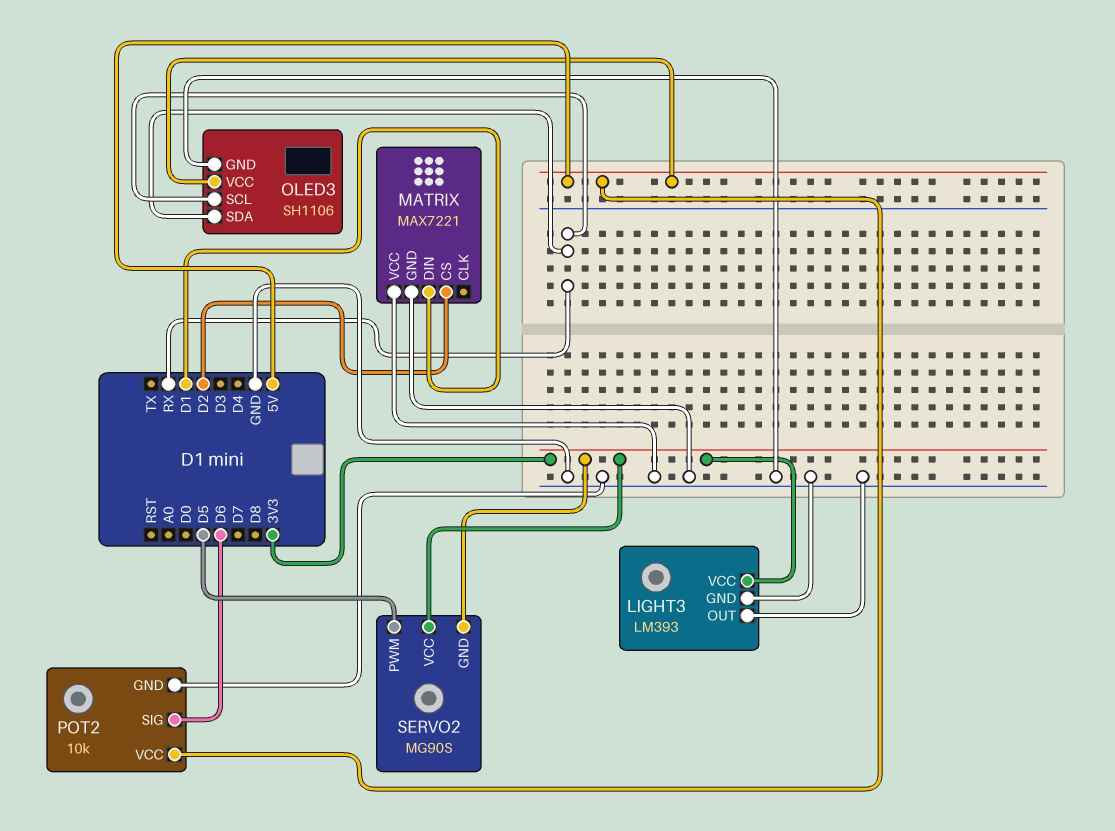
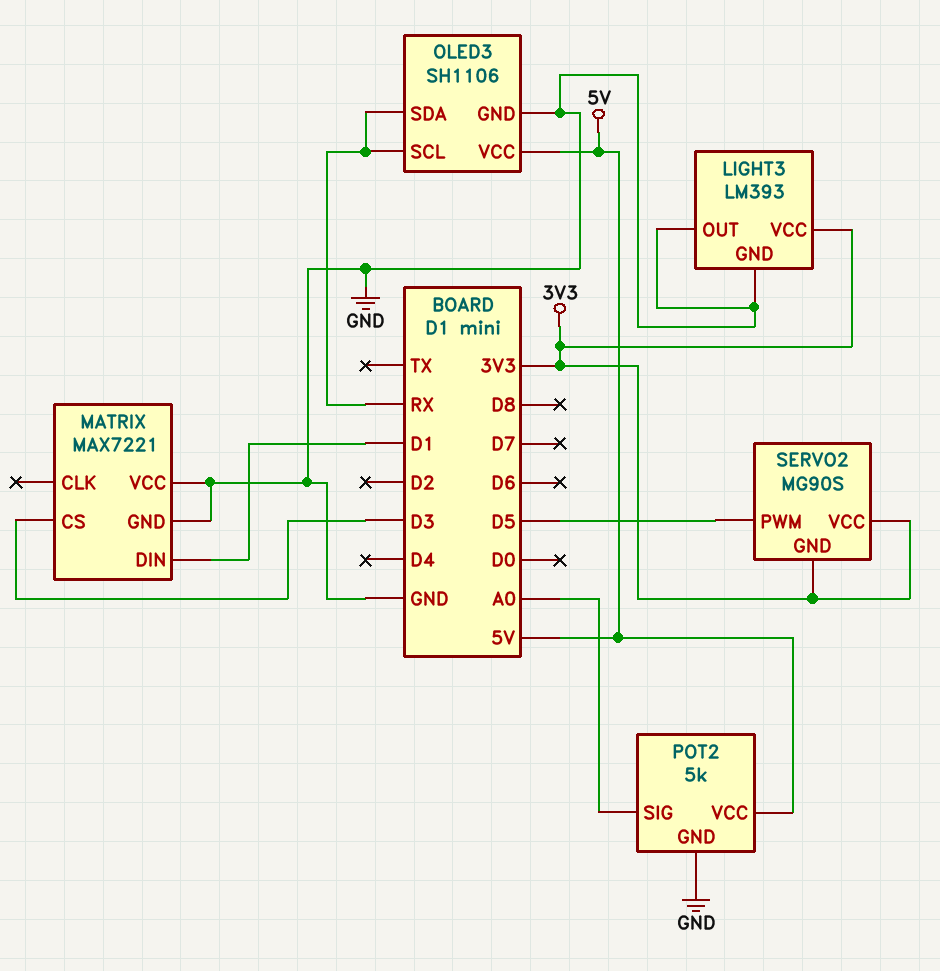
MATRIX pin CS: D2 -> D3
POT2: 10k -> 5k
POT2 pin SIG: D6 -> A0

